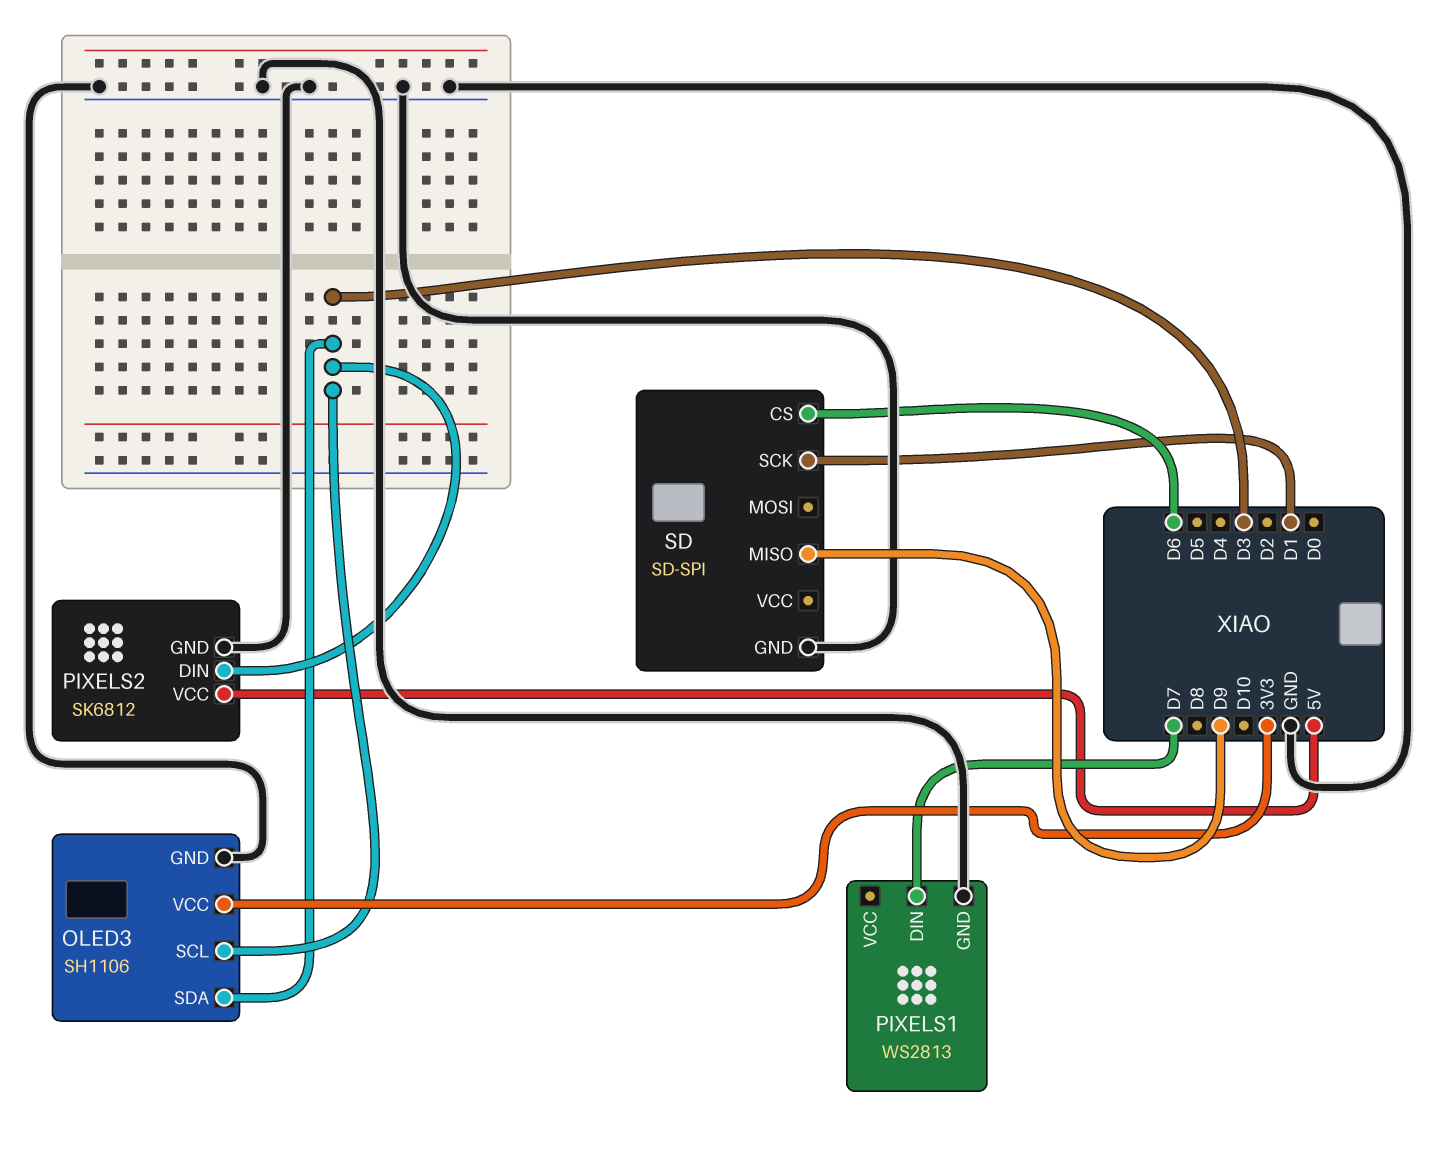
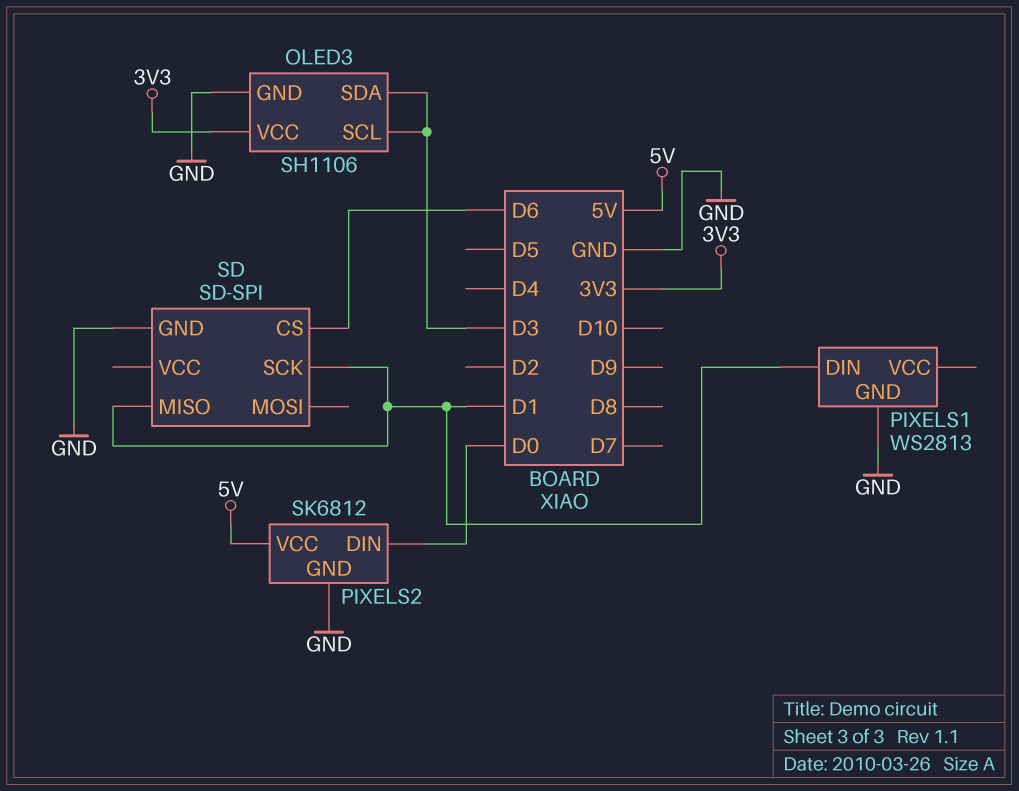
PIXELS1 pin DIN: D7 -> D1
PIXELS2 pin DIN: D3 -> D0
SD pin MISO: D9 -> D1

